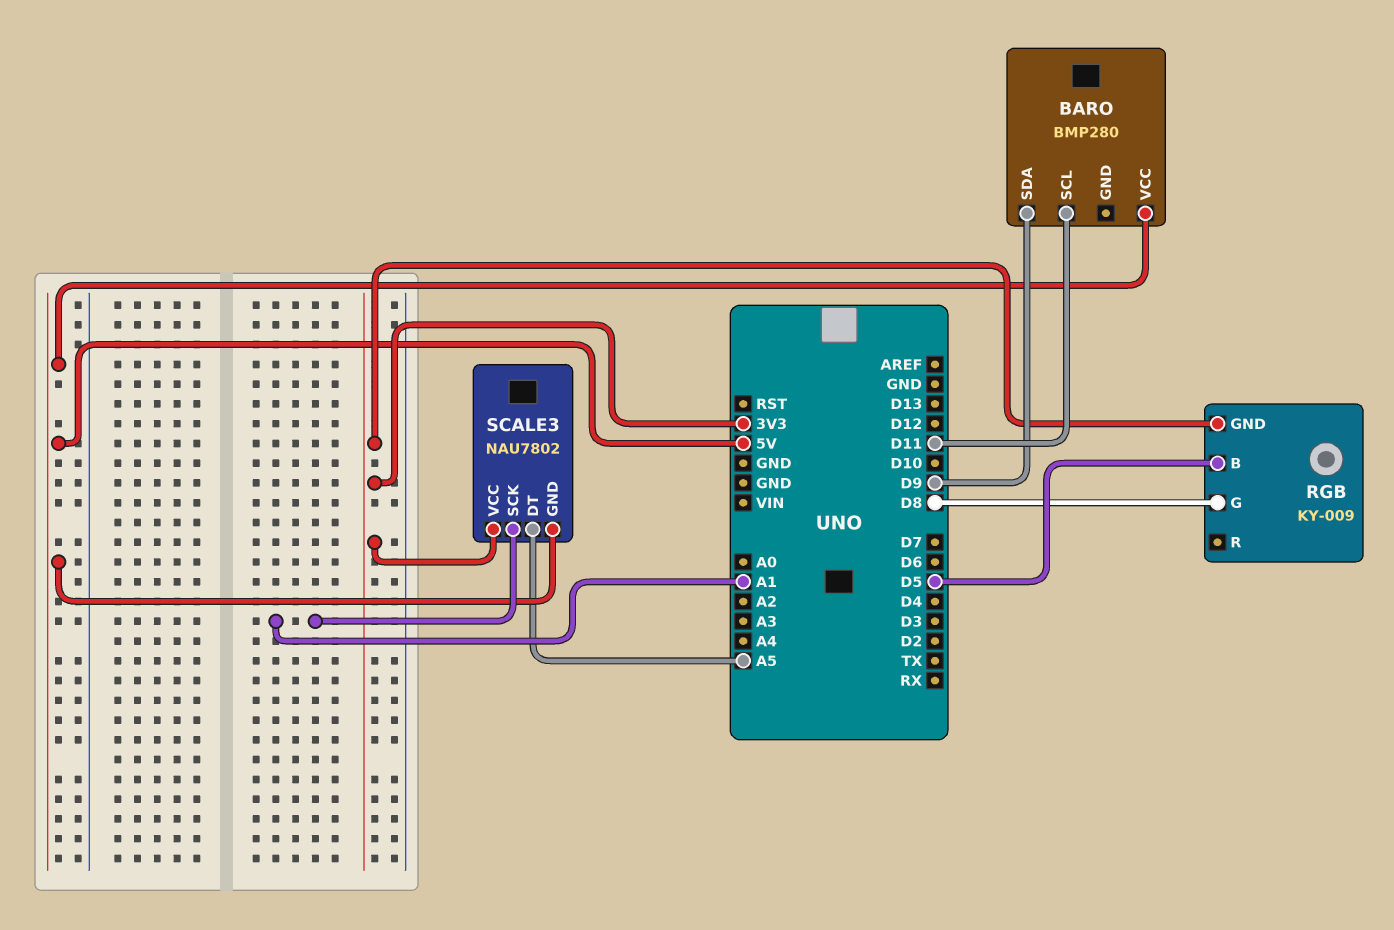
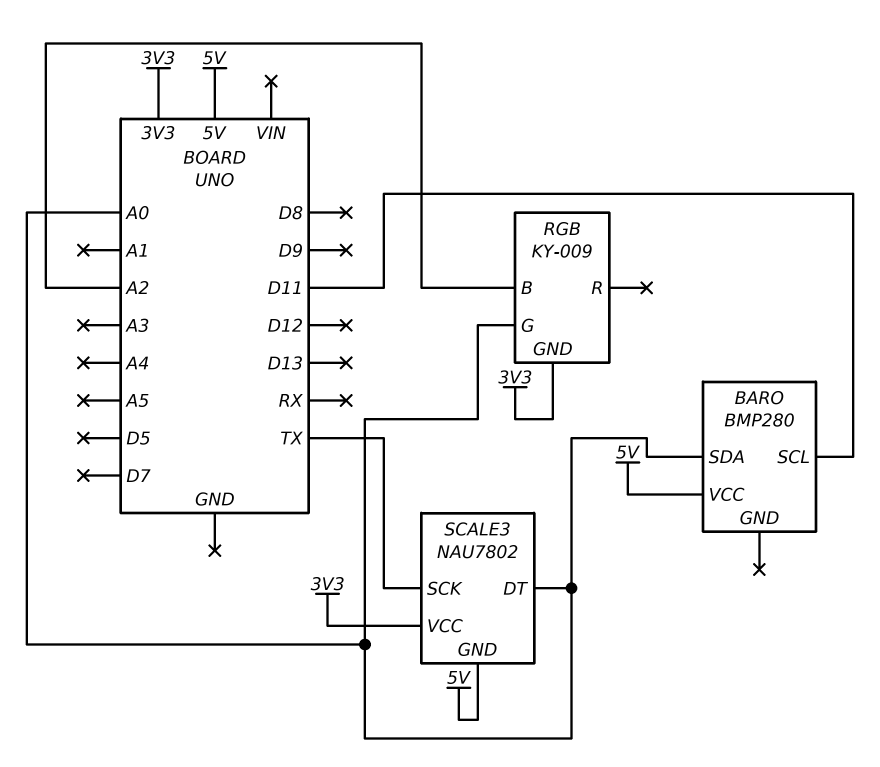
BARO pin SDA: D9 -> A0
RGB pin B: D5 -> A2
RGB pin G: D8 -> A0
SCALE3 pin DT: A5 -> A0
SCALE3 pin SCK: A1 -> TX

